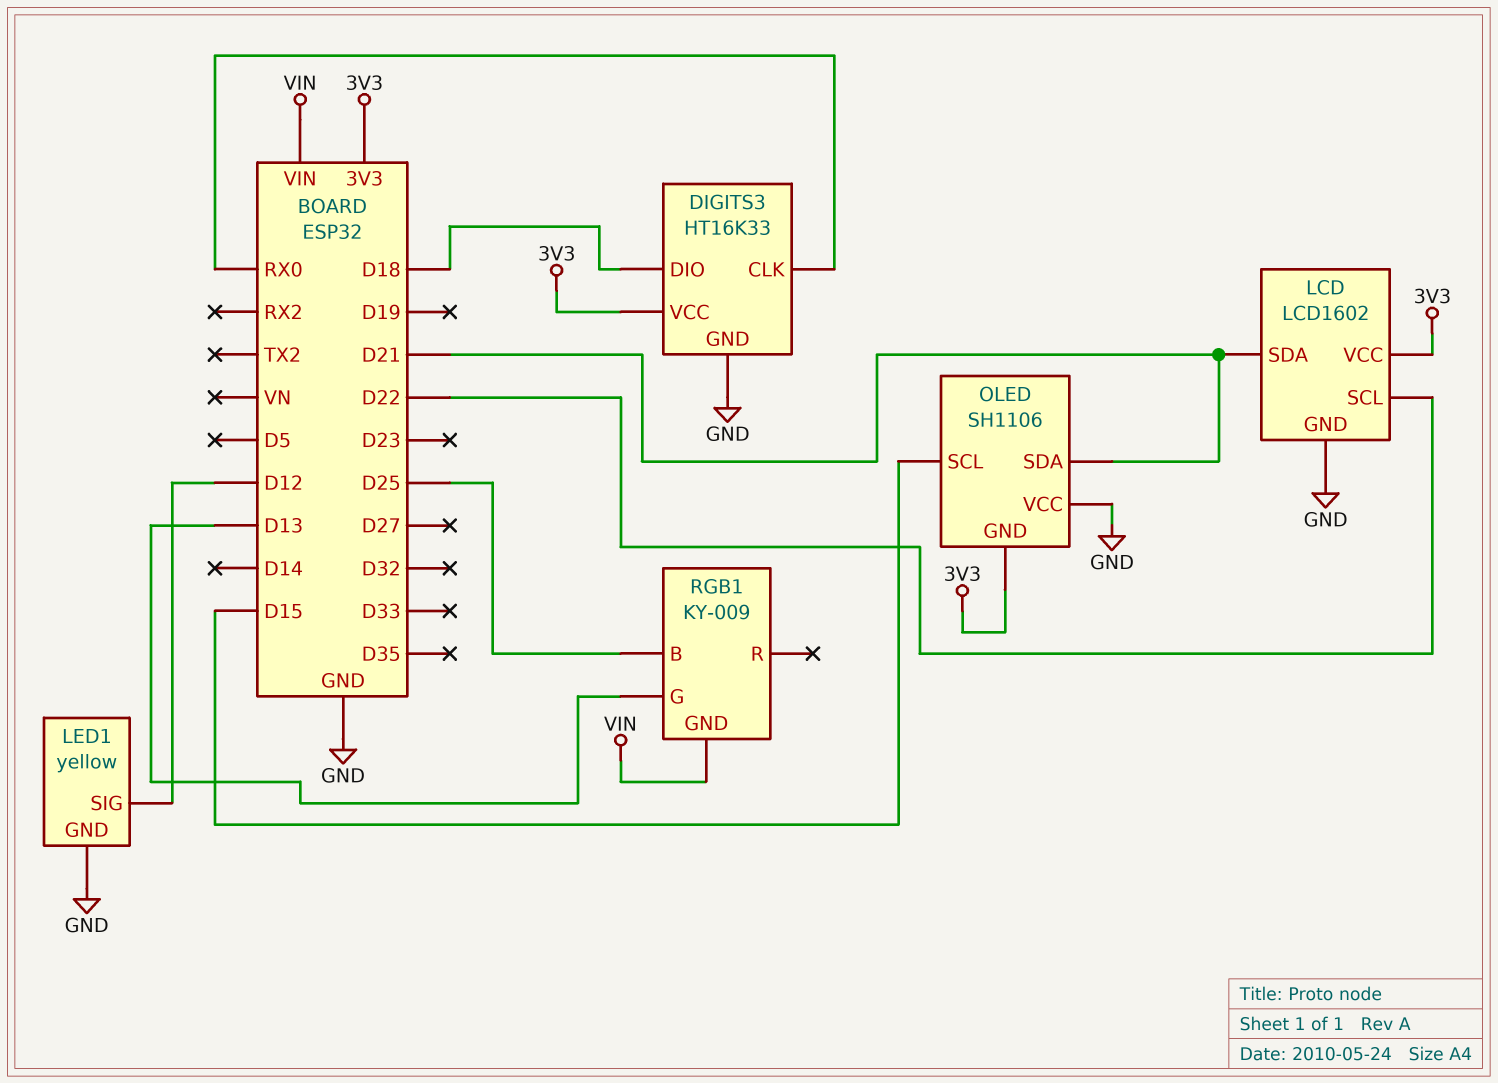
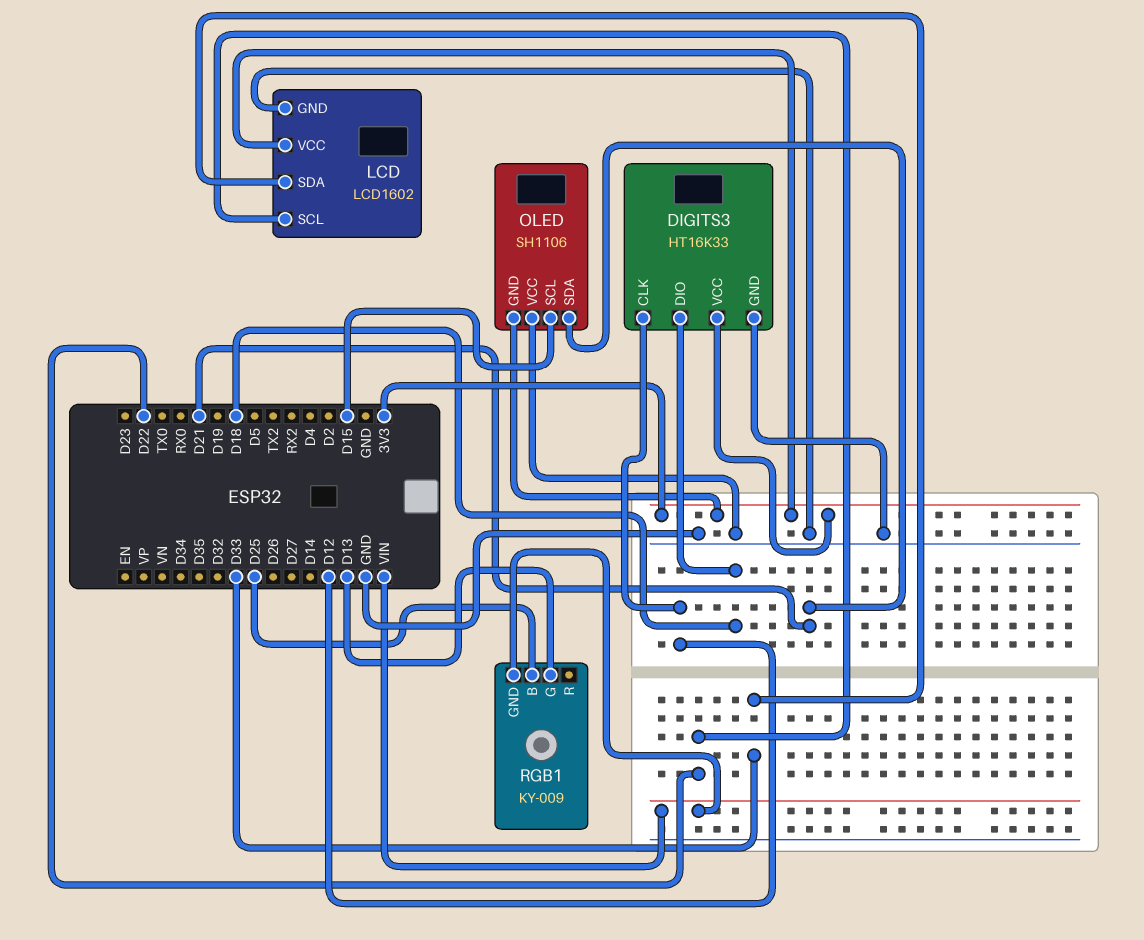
DIGITS3 pin CLK: RX0 -> D12
LCD pin SDA: D21 -> D33
LED1: yellow -> none
LED1 pin GND: GND -> none
LED1 pin SIG: D12 -> none

